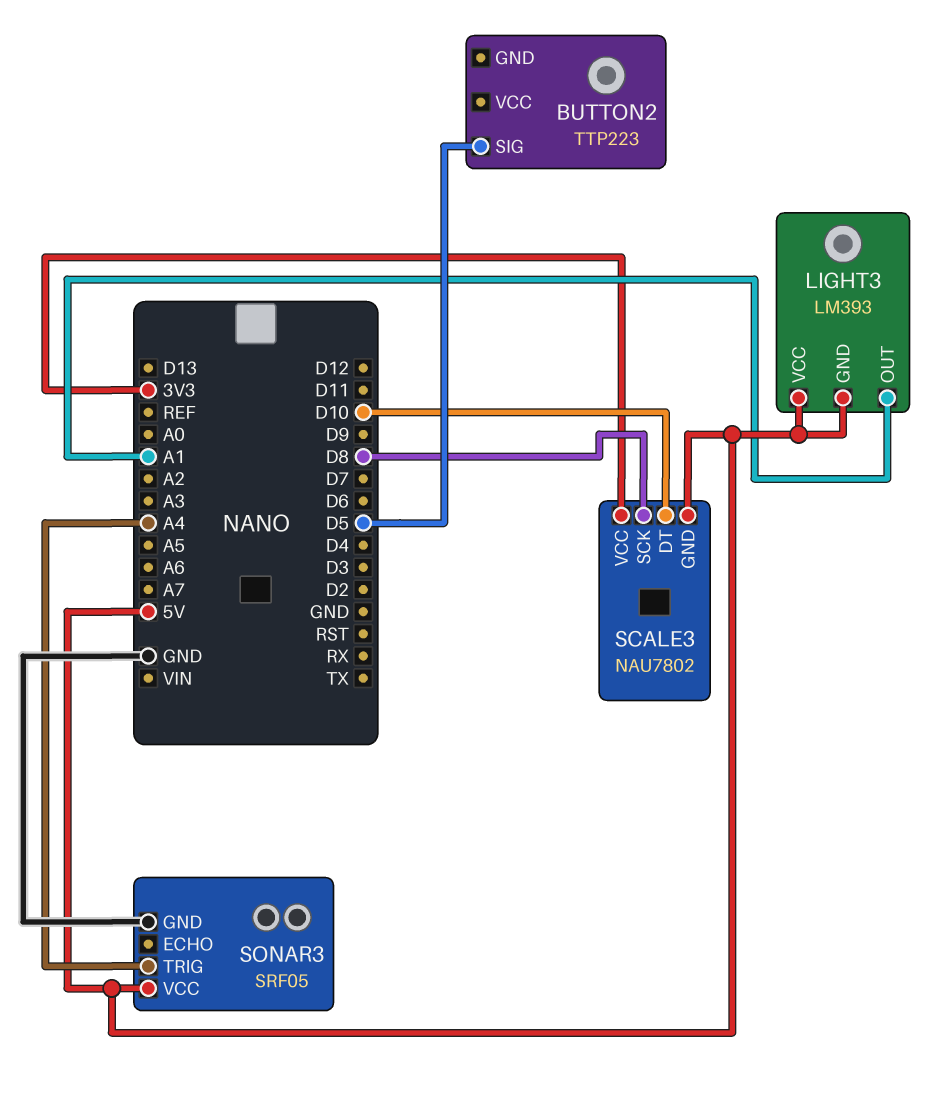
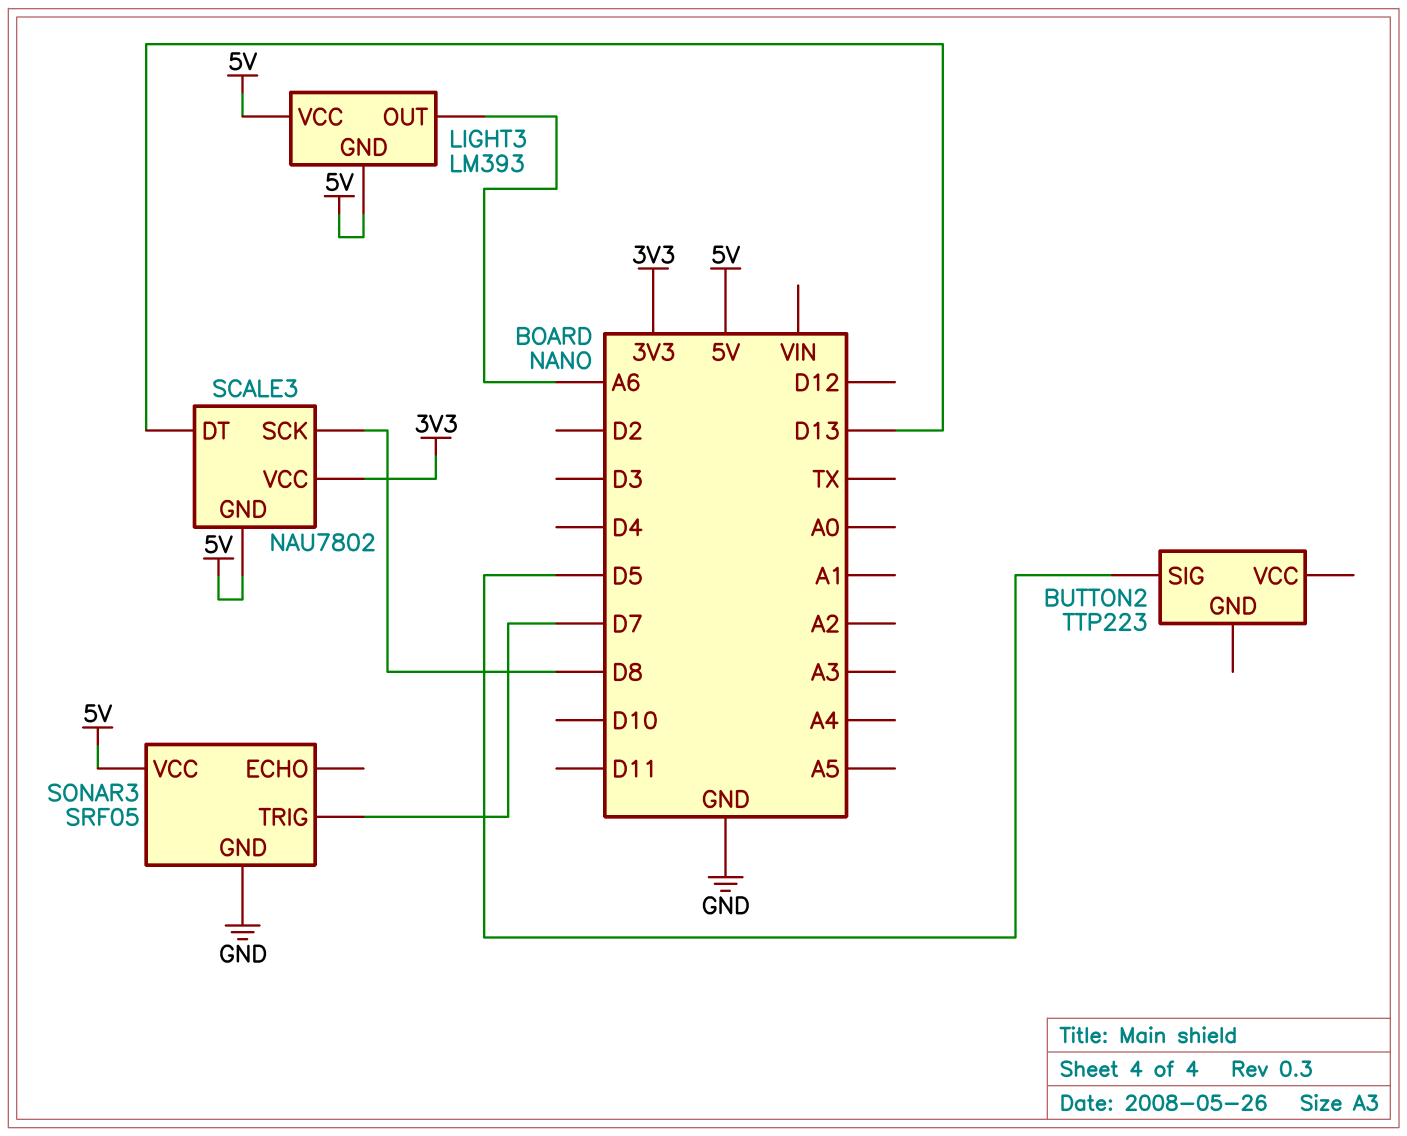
LIGHT3 pin OUT: A1 -> A6
SCALE3 pin DT: D10 -> D13
SONAR3 pin TRIG: A4 -> D7

